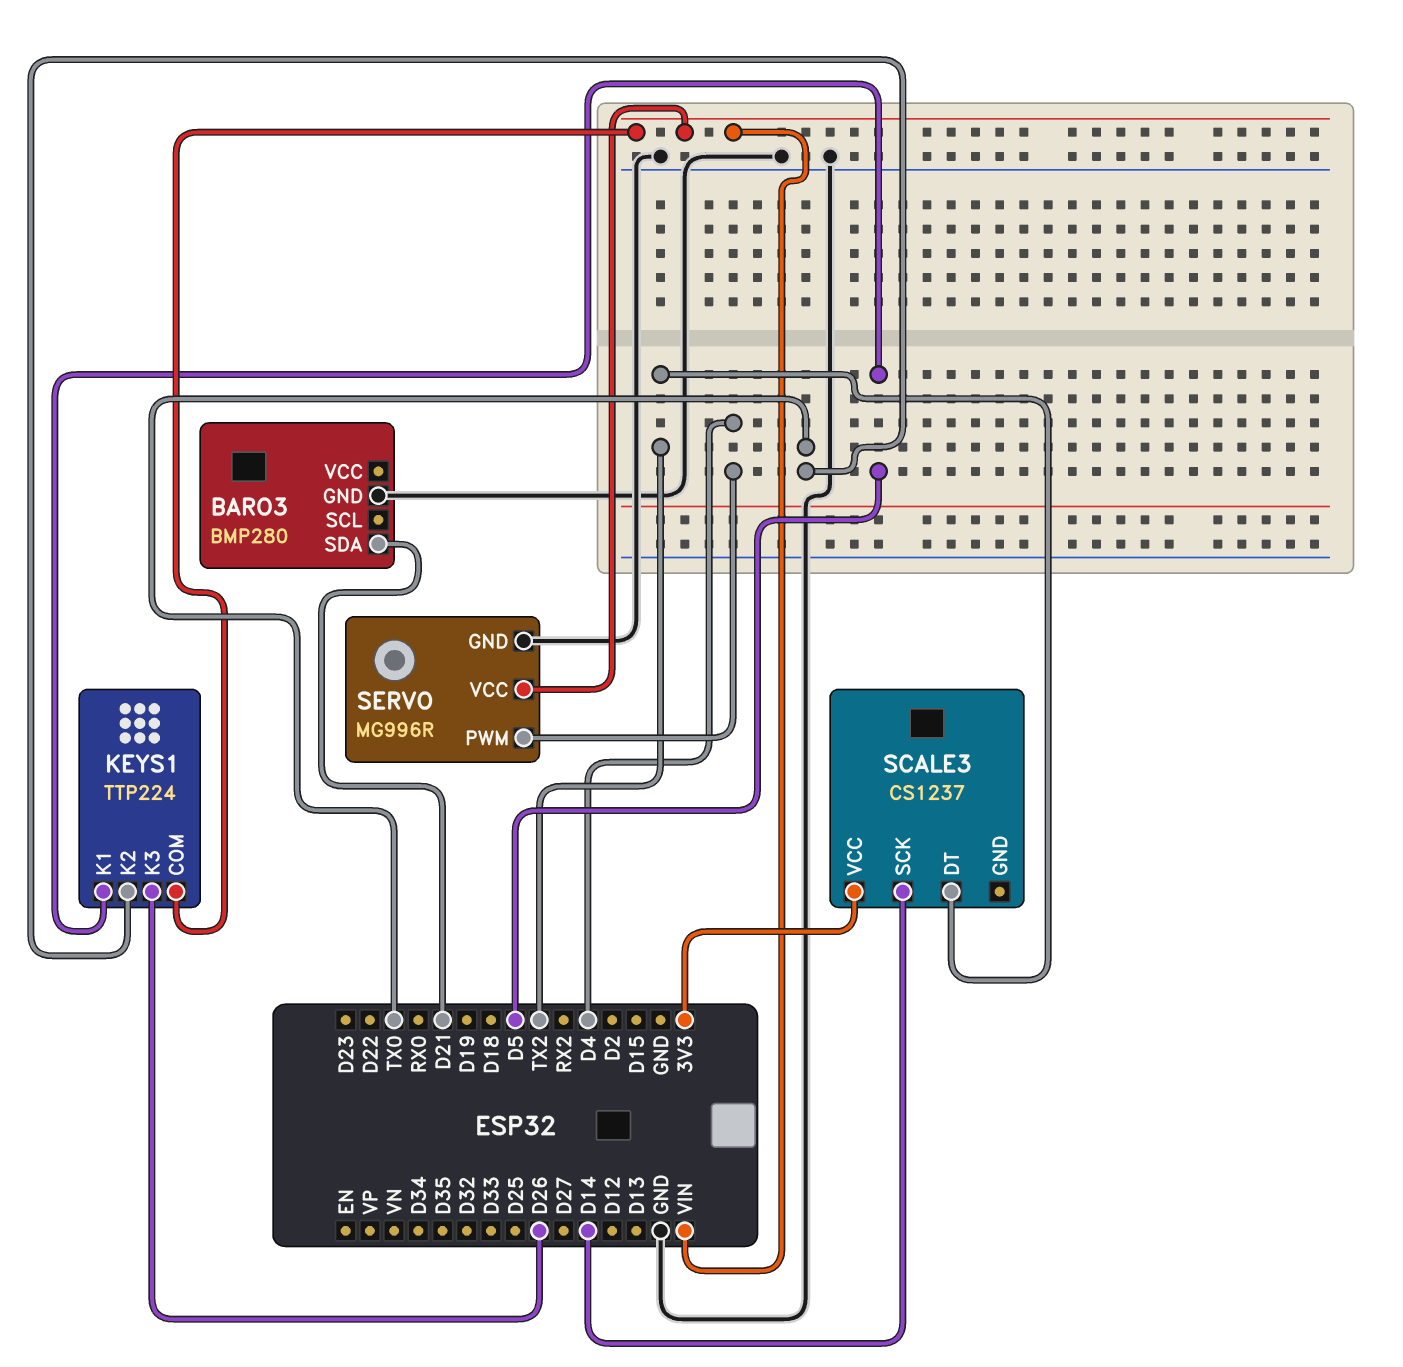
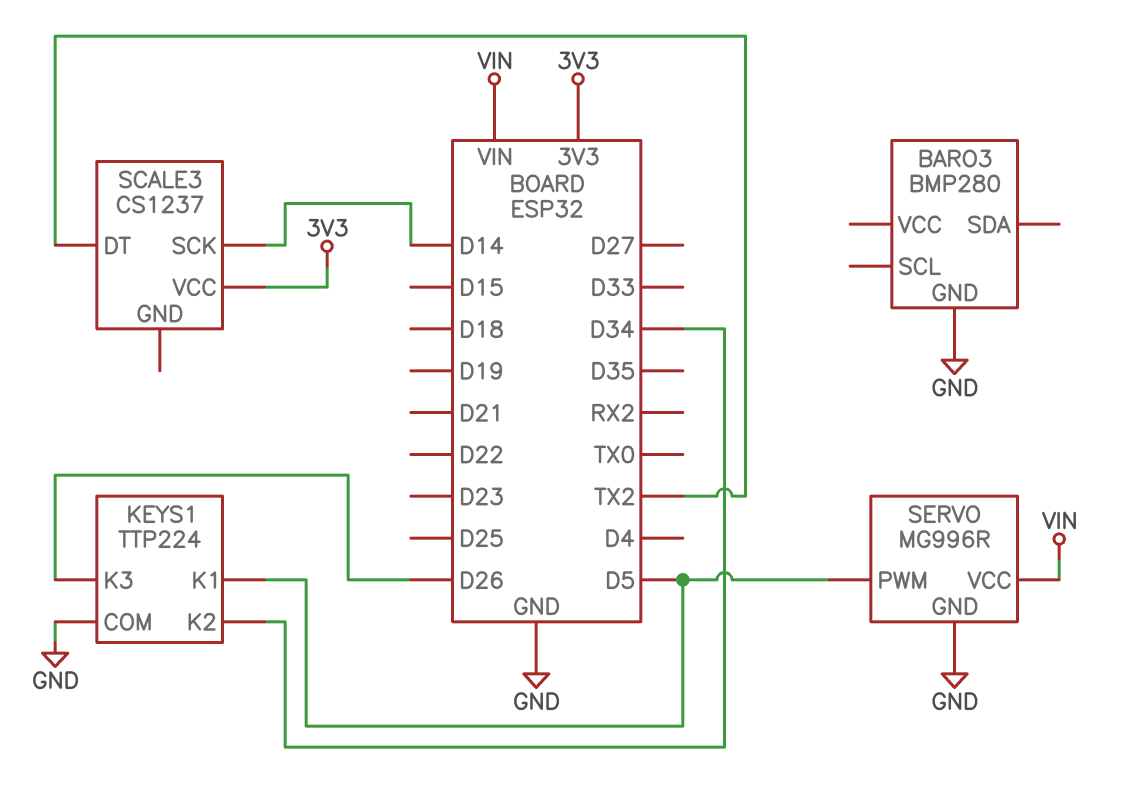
BARO3 pin SDA: D21 -> none
KEYS1 pin COM: VIN -> GND
KEYS1 pin K2: TX0 -> D34
SERVO pin PWM: D4 -> D5

